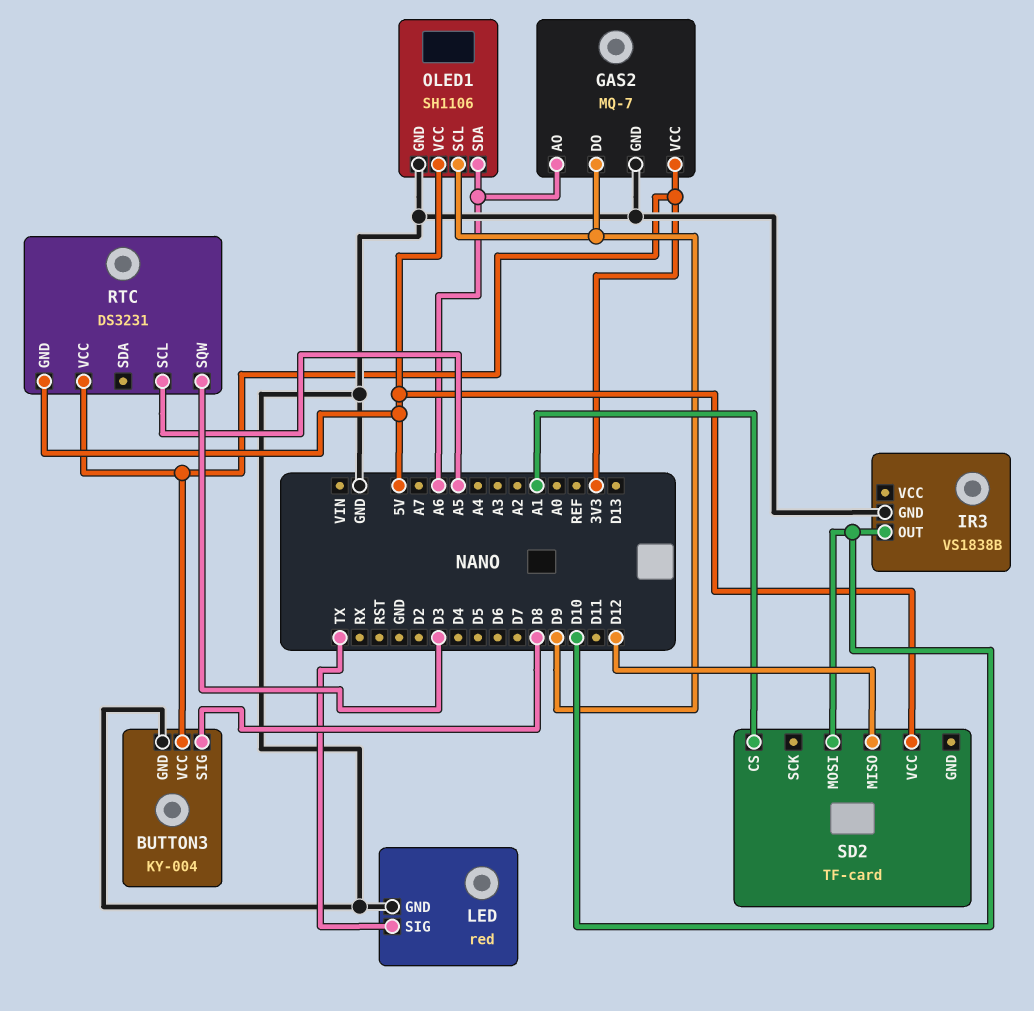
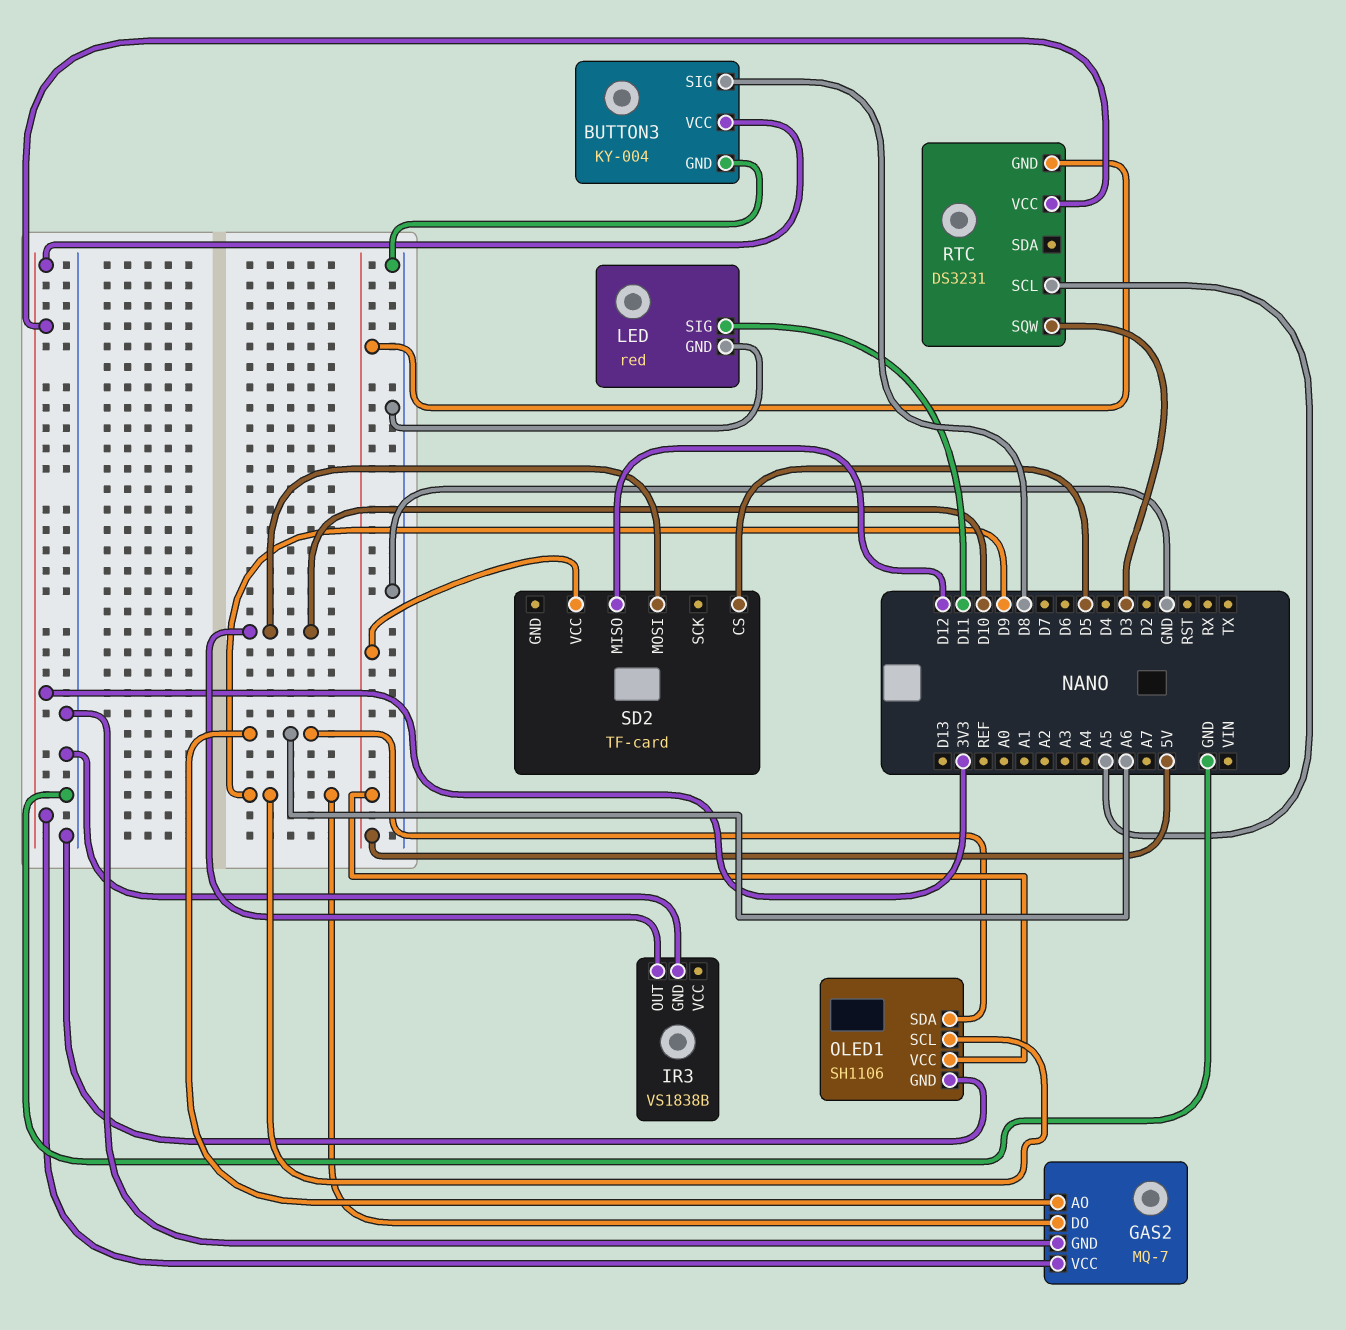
LED pin SIG: TX -> D11
SD2 pin CS: A1 -> D5

